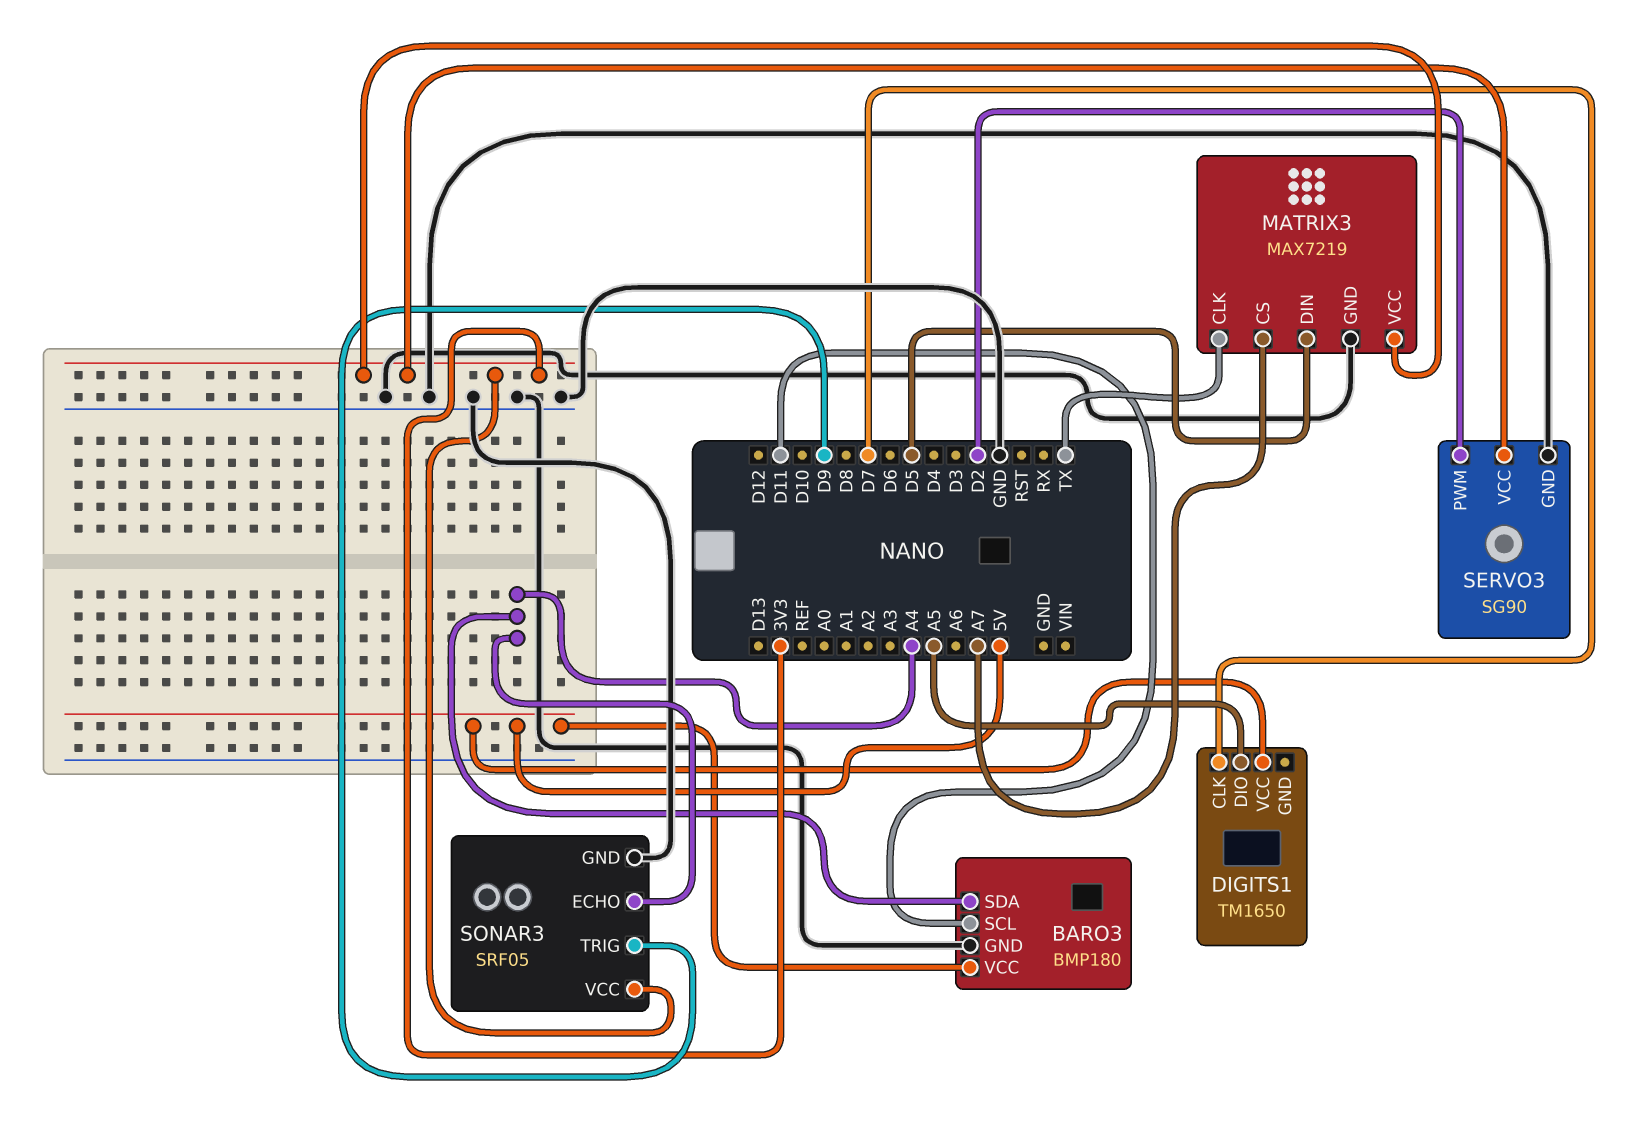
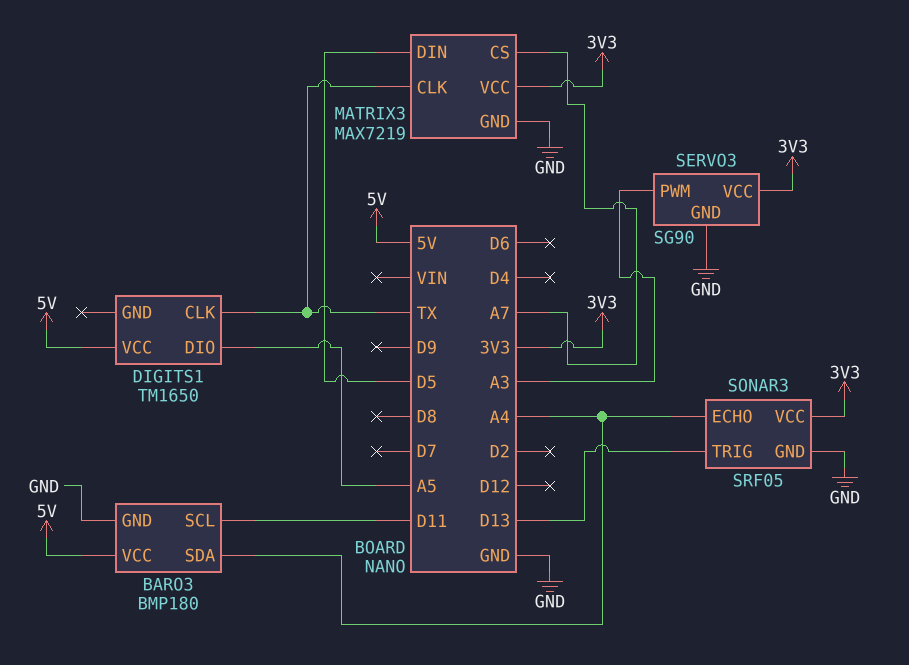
DIGITS1 pin CLK: D7 -> TX
SERVO3 pin PWM: D2 -> A3
SONAR3 pin TRIG: D9 -> D13

